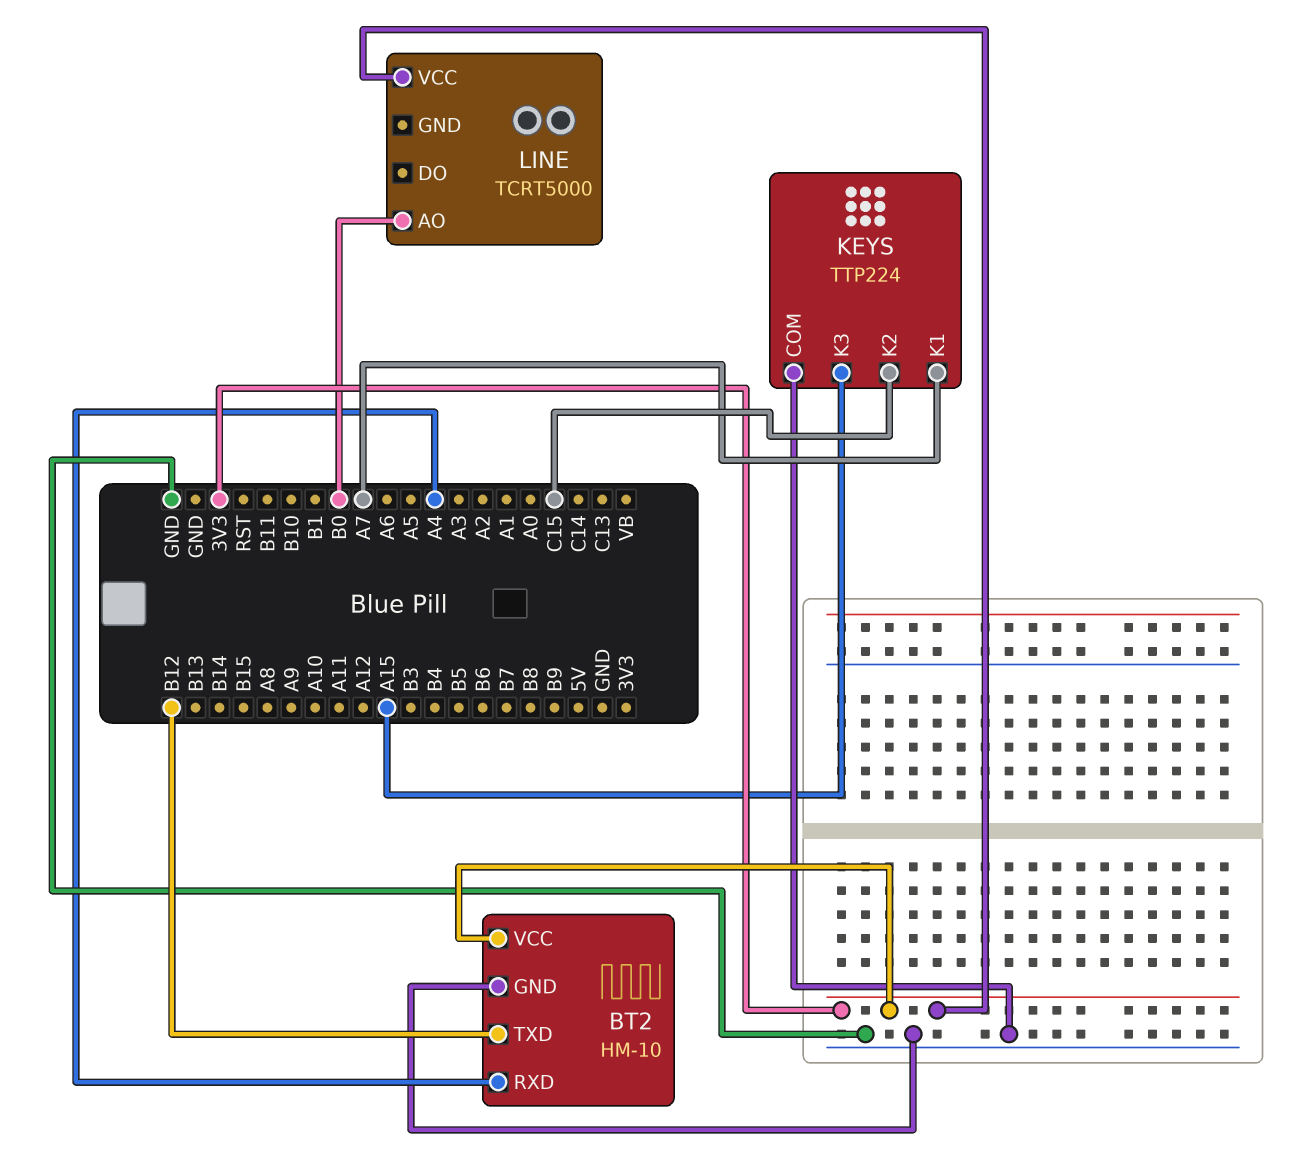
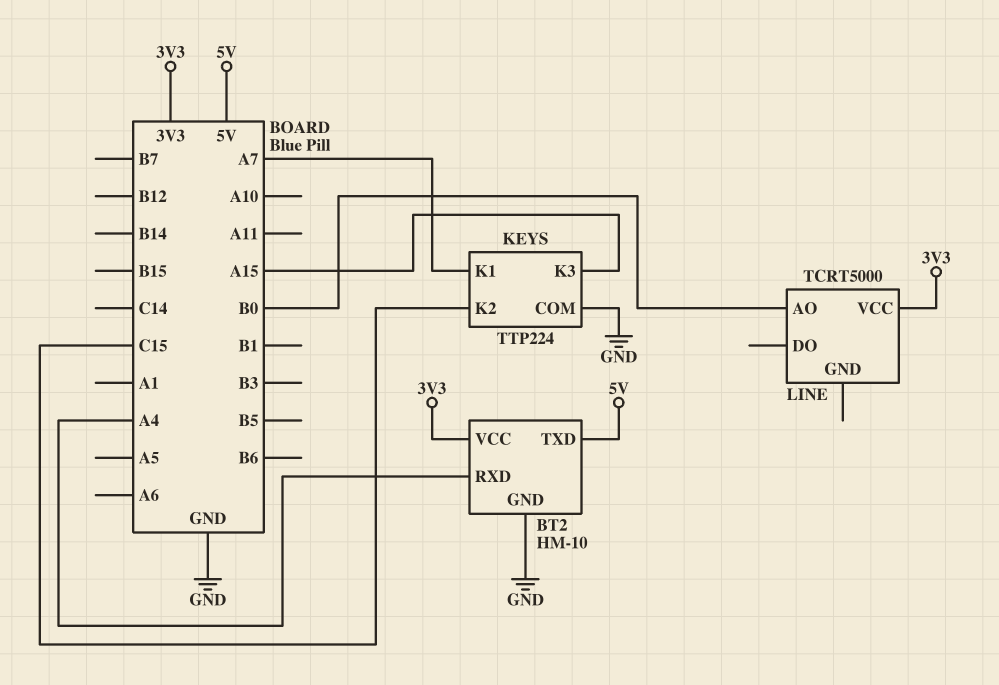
BT2 pin TXD: B12 -> 5V

